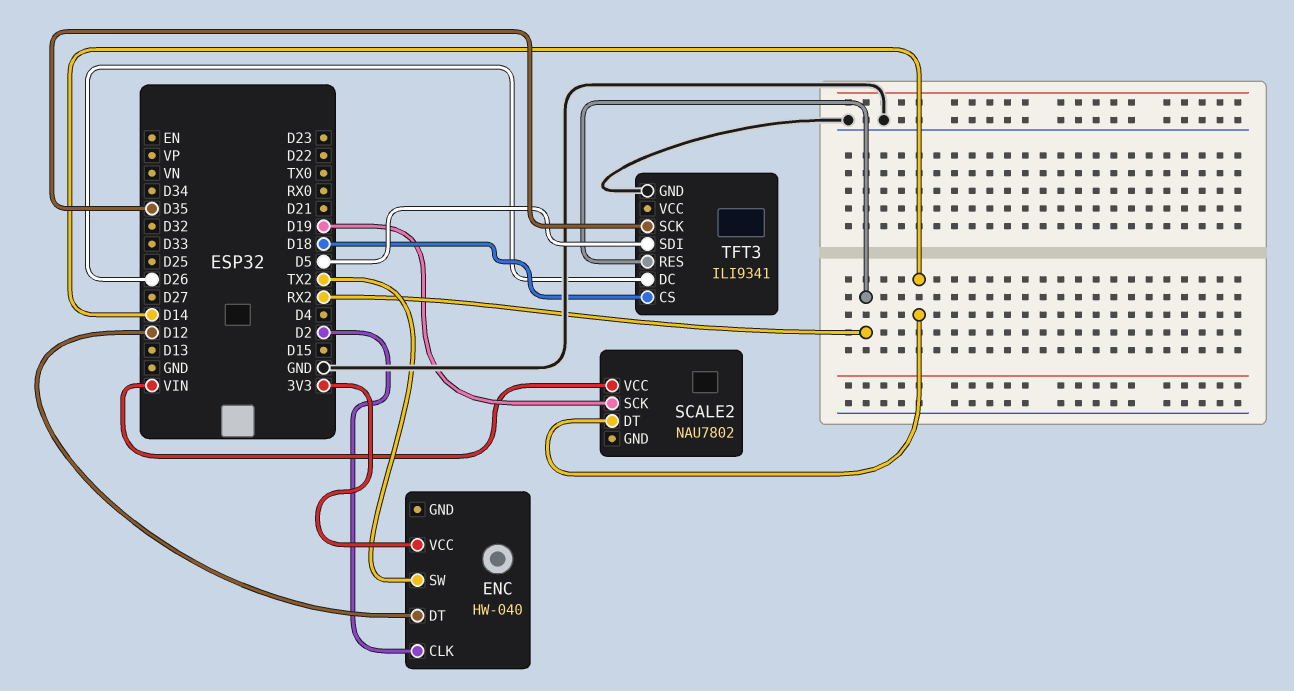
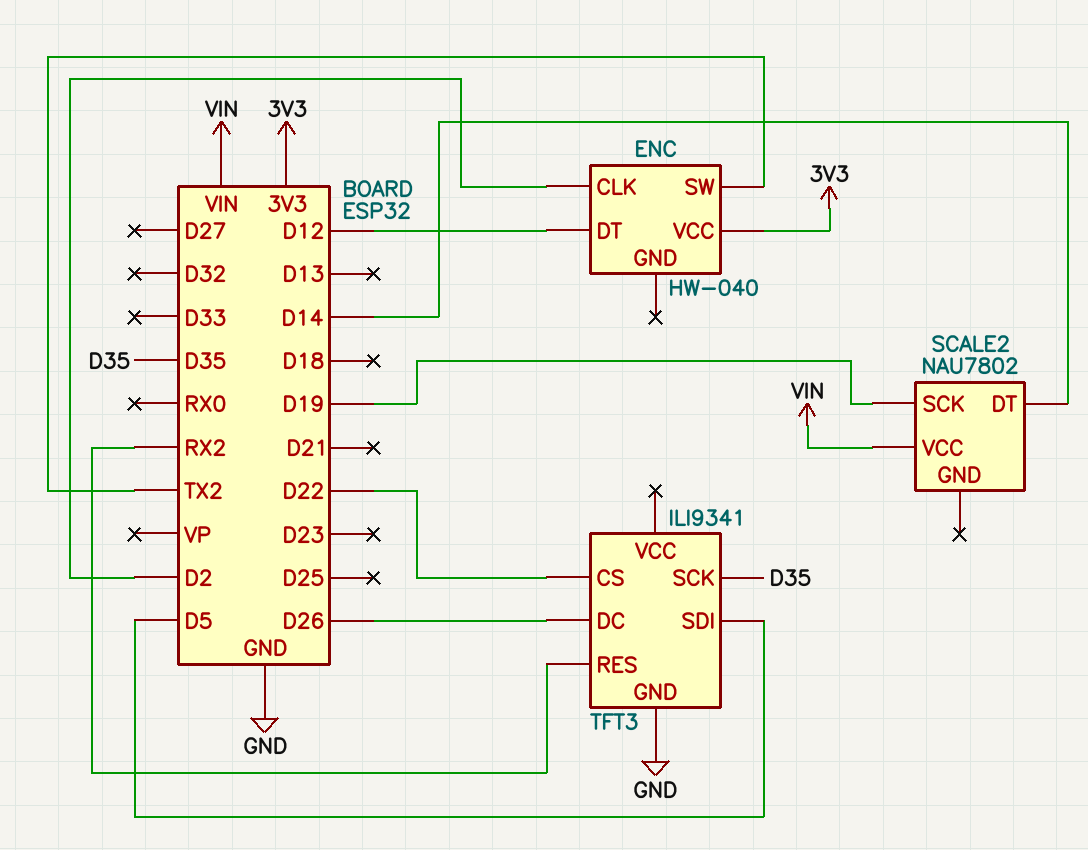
TFT3 pin CS: D18 -> D22

